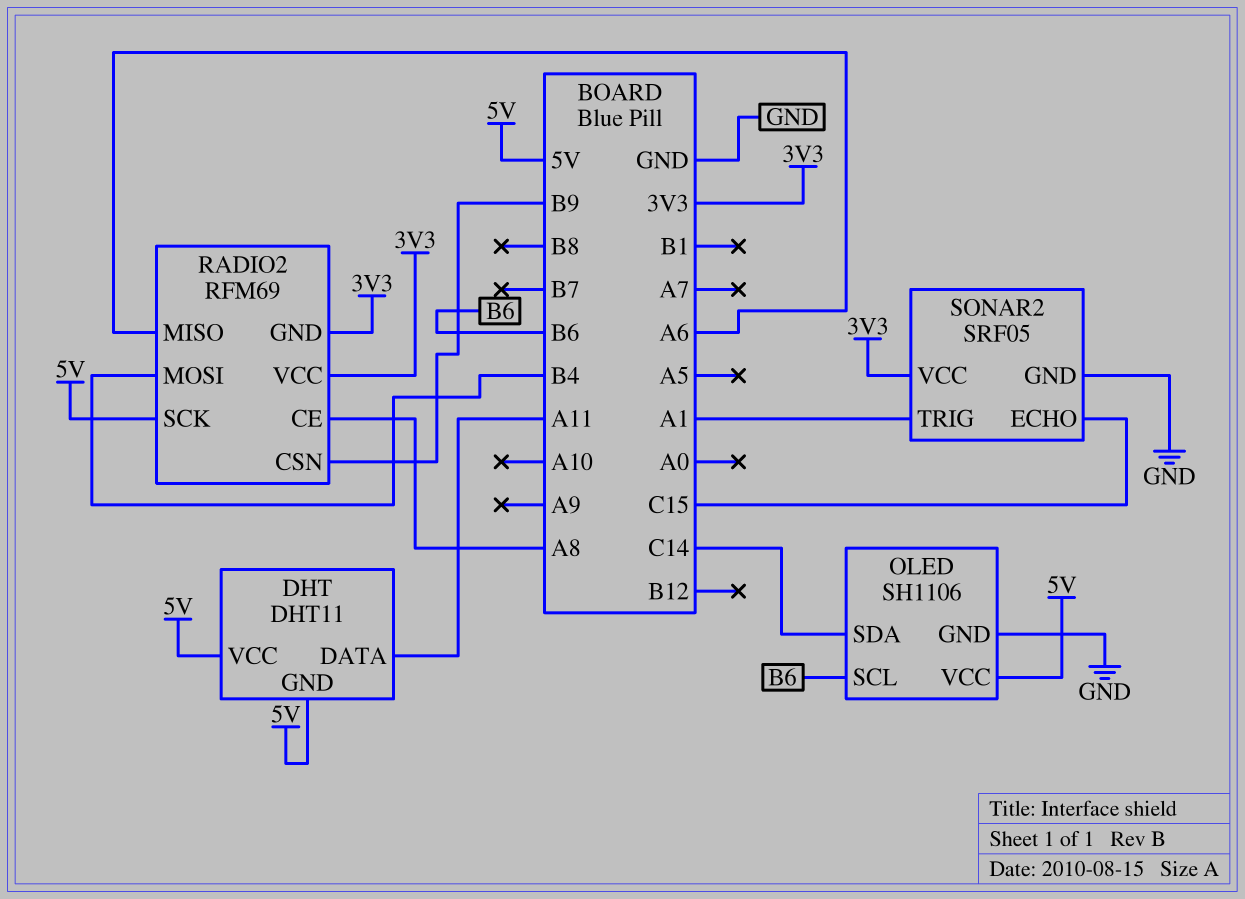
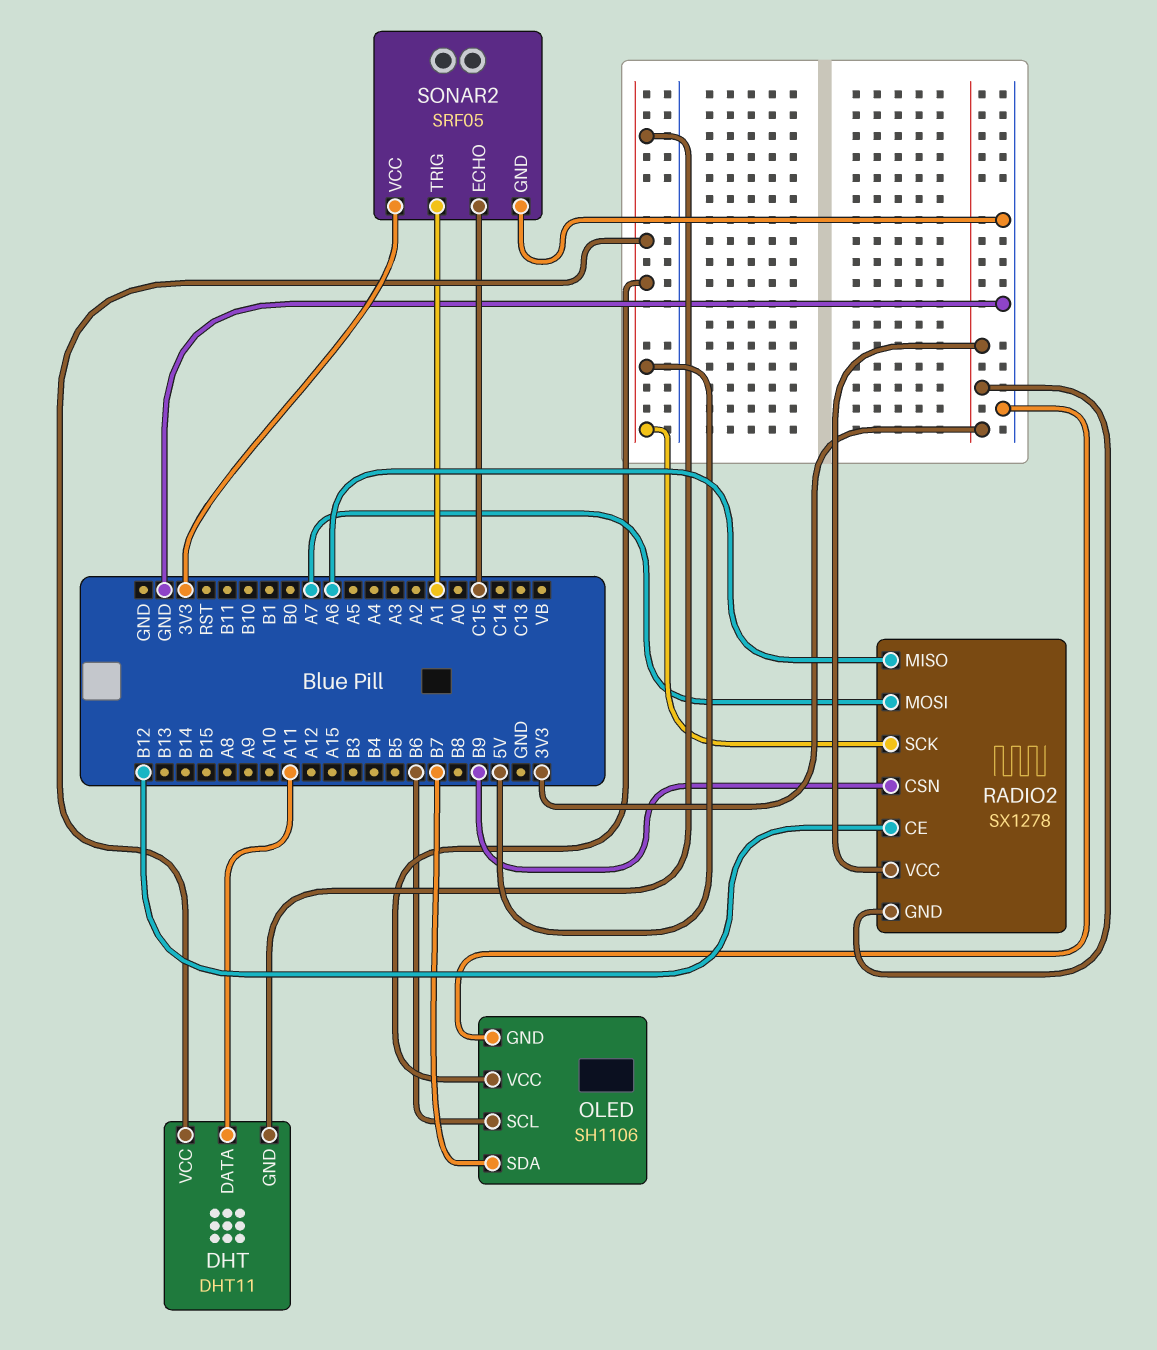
OLED pin SDA: C14 -> B7
RADIO2: RFM69 -> SX1278
RADIO2 pin CE: A8 -> B12
RADIO2 pin MOSI: B4 -> A7

